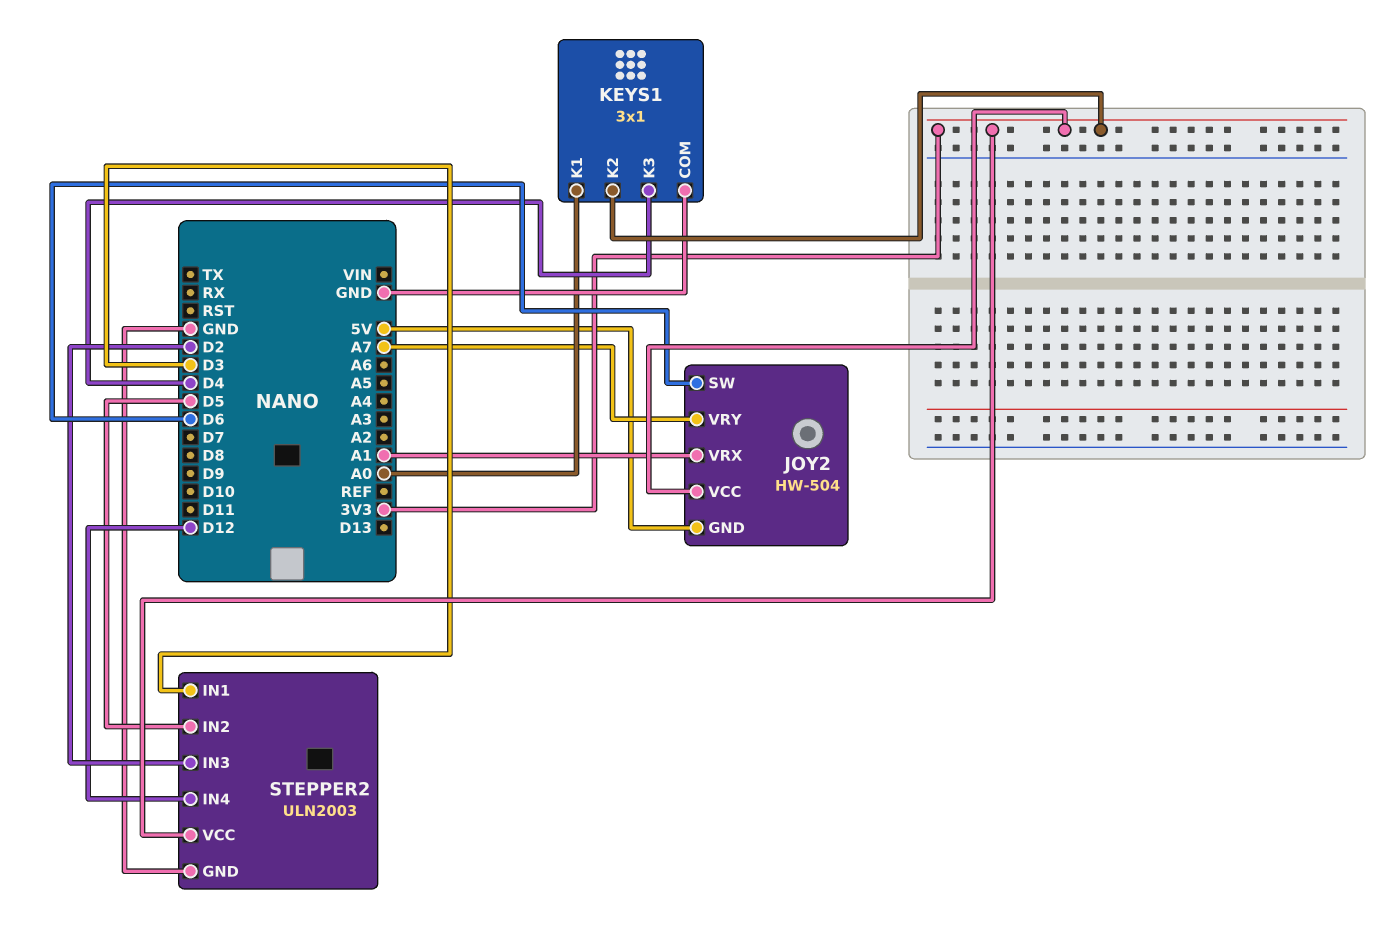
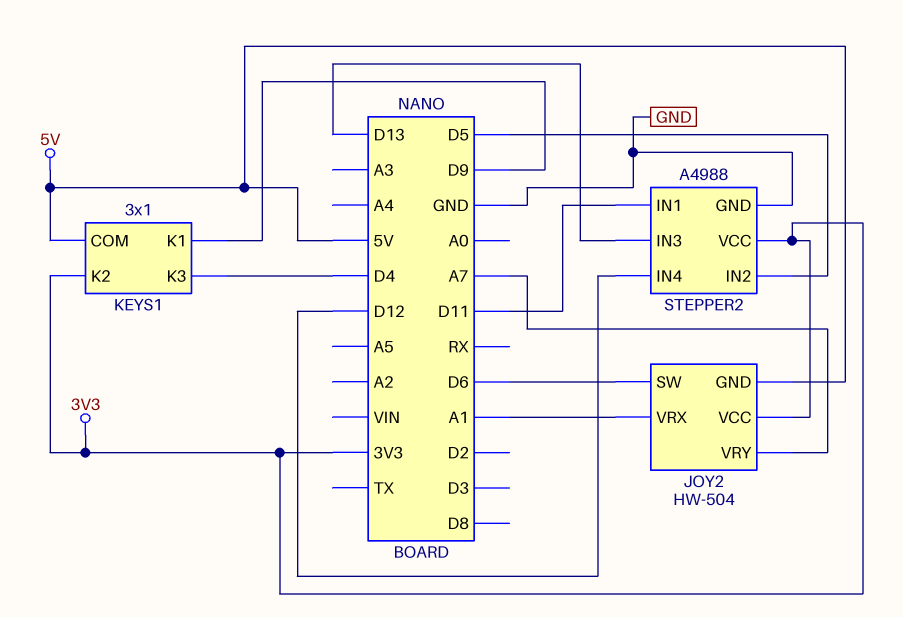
KEYS1 pin COM: GND -> 5V
KEYS1 pin K1: A0 -> D9
STEPPER2: ULN2003 -> A4988
STEPPER2 pin IN1: D3 -> D11
STEPPER2 pin IN3: D2 -> D13

